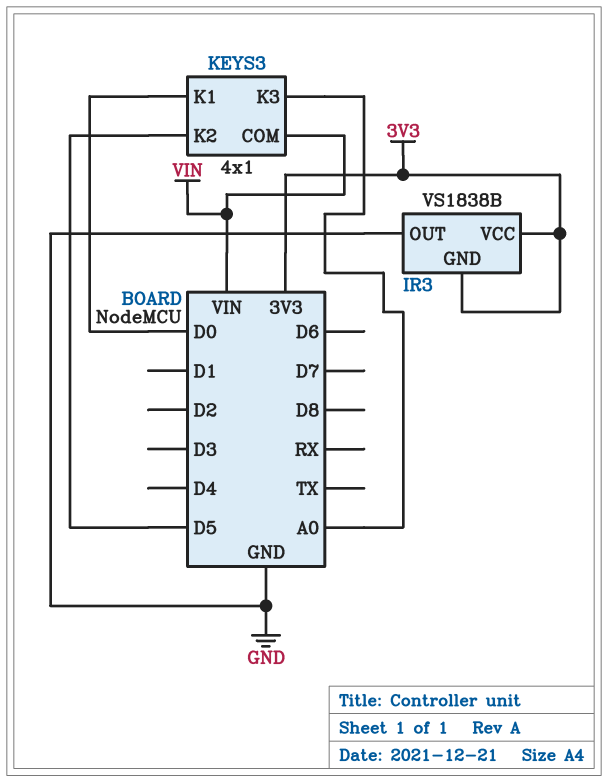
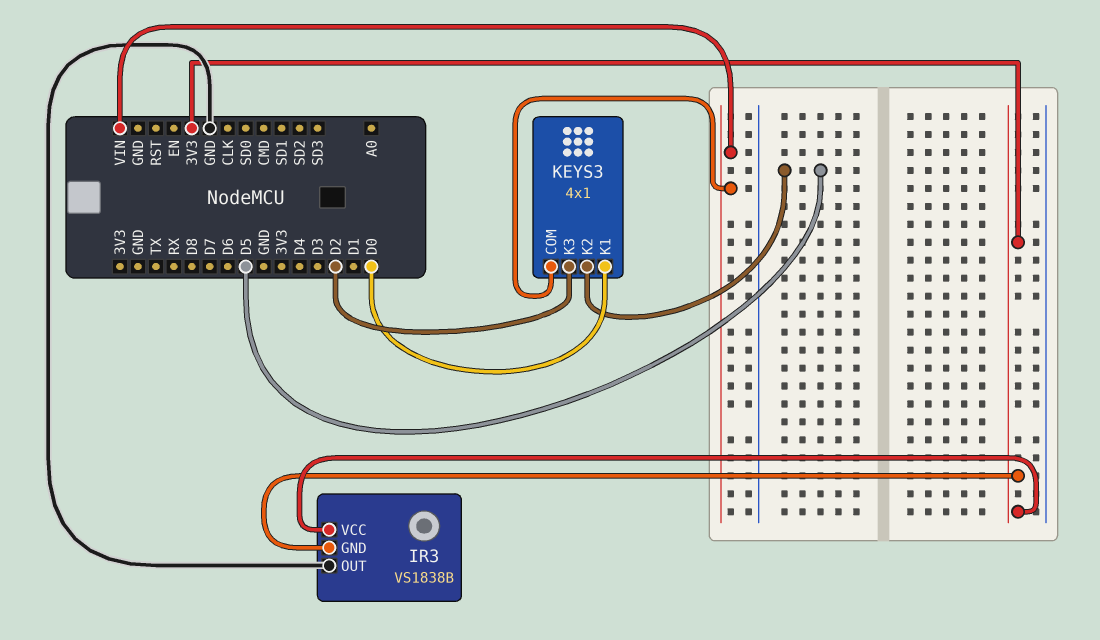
KEYS3 pin K3: A0 -> D2

